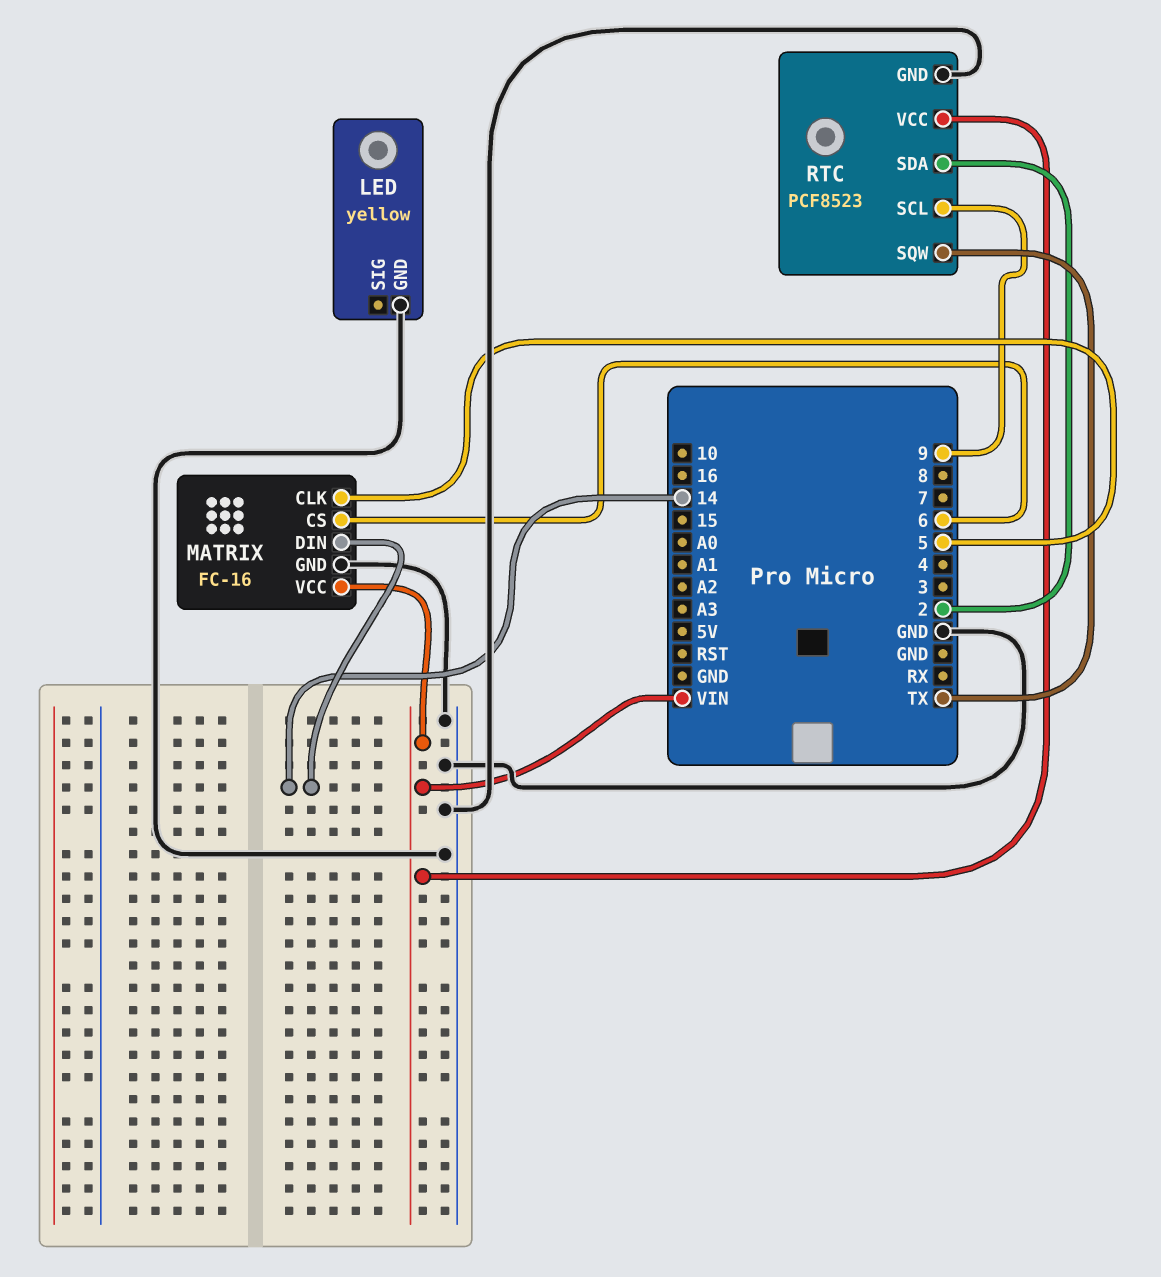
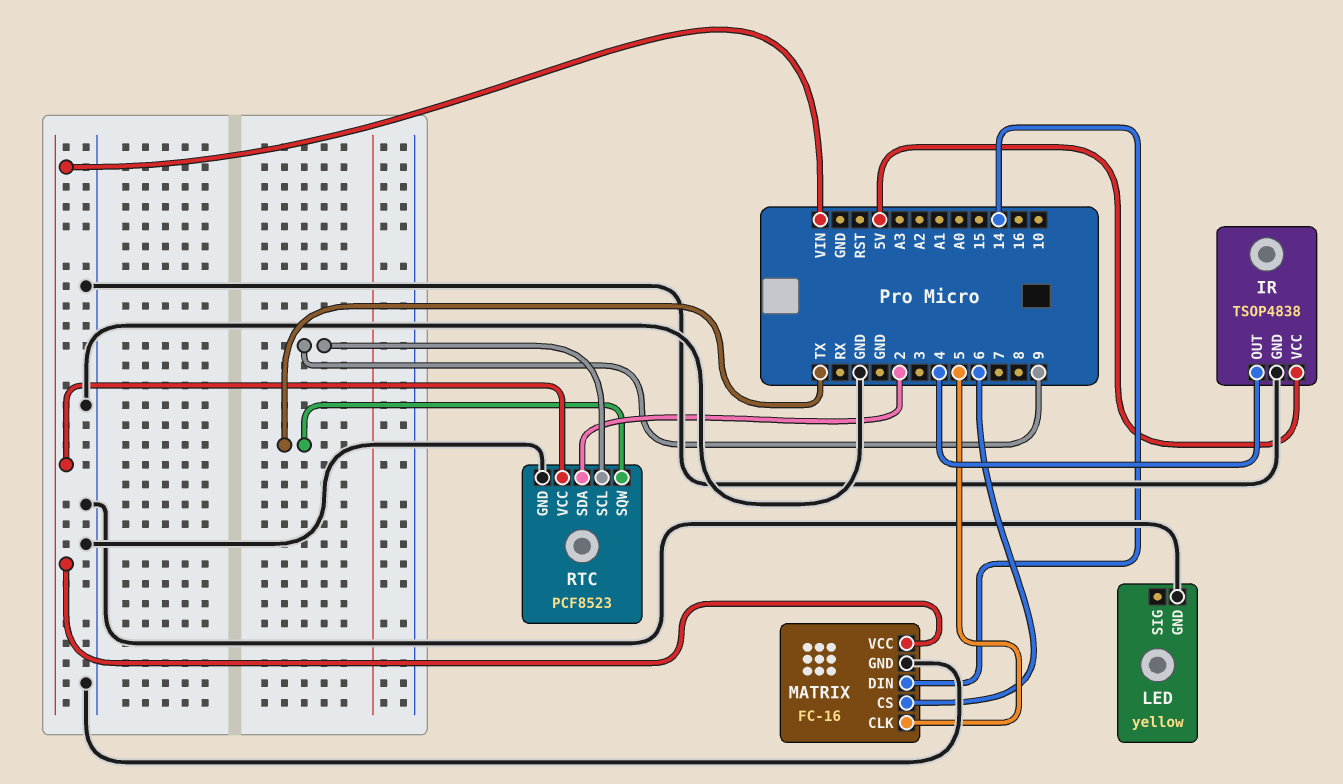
IR: none -> TSOP4838
IR pin GND: none -> GND
IR pin OUT: none -> 4
IR pin VCC: none -> 5V

